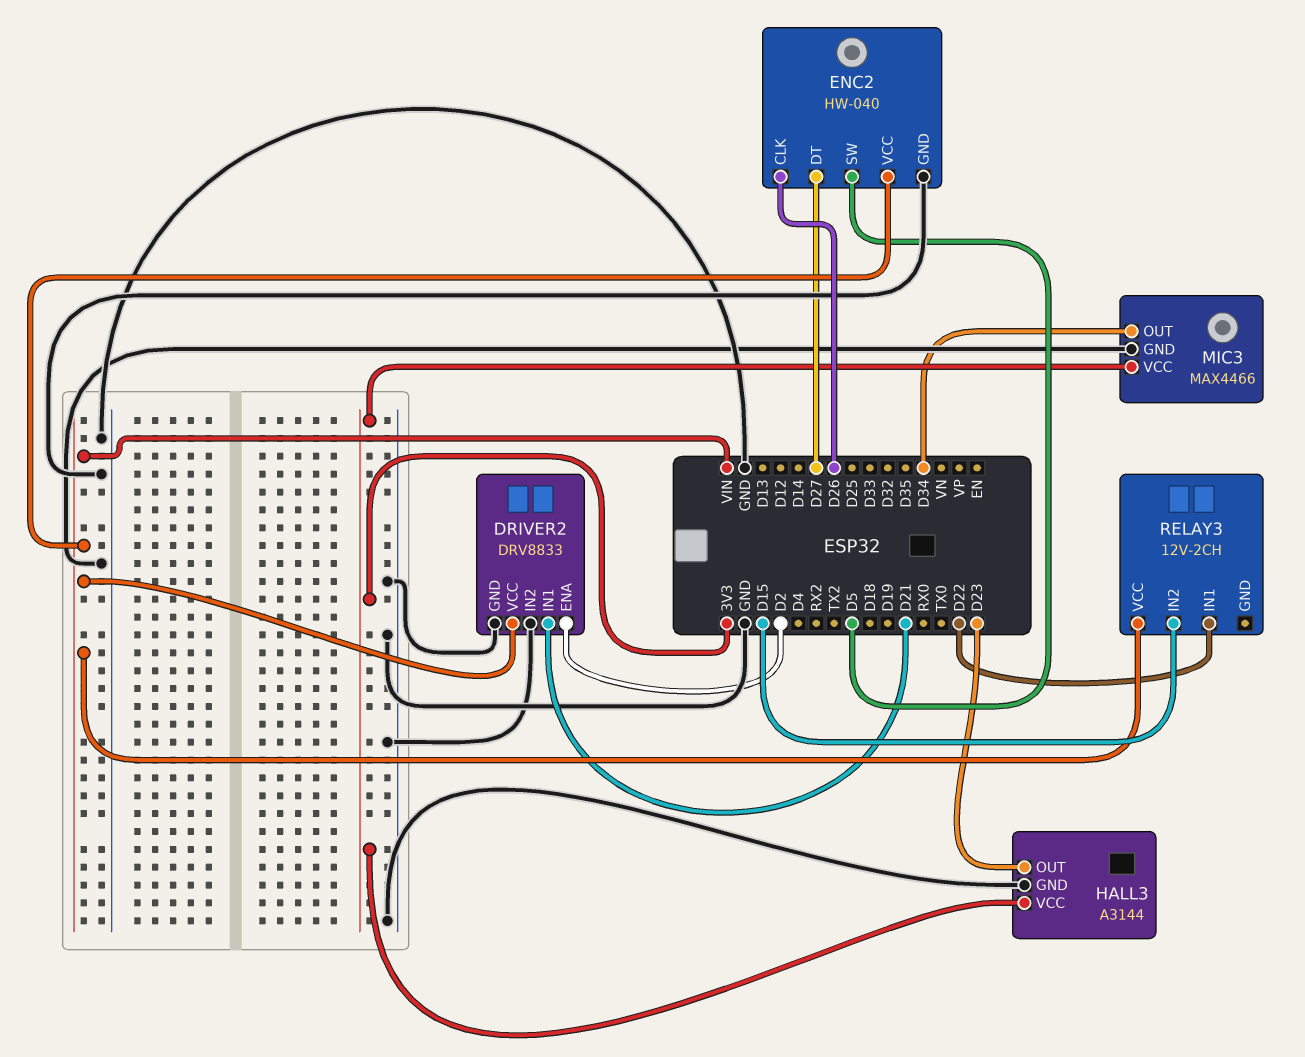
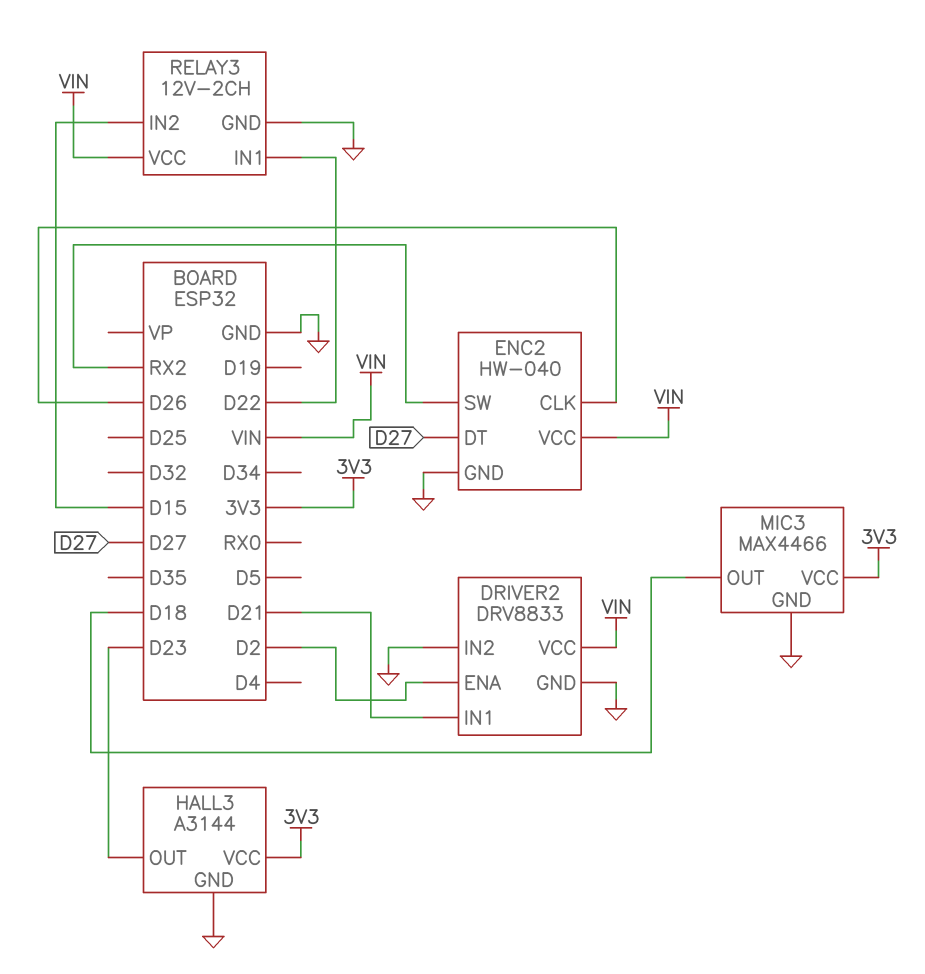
ENC2 pin SW: D5 -> RX2
MIC3 pin OUT: D34 -> D18
RELAY3 pin GND: none -> GND

